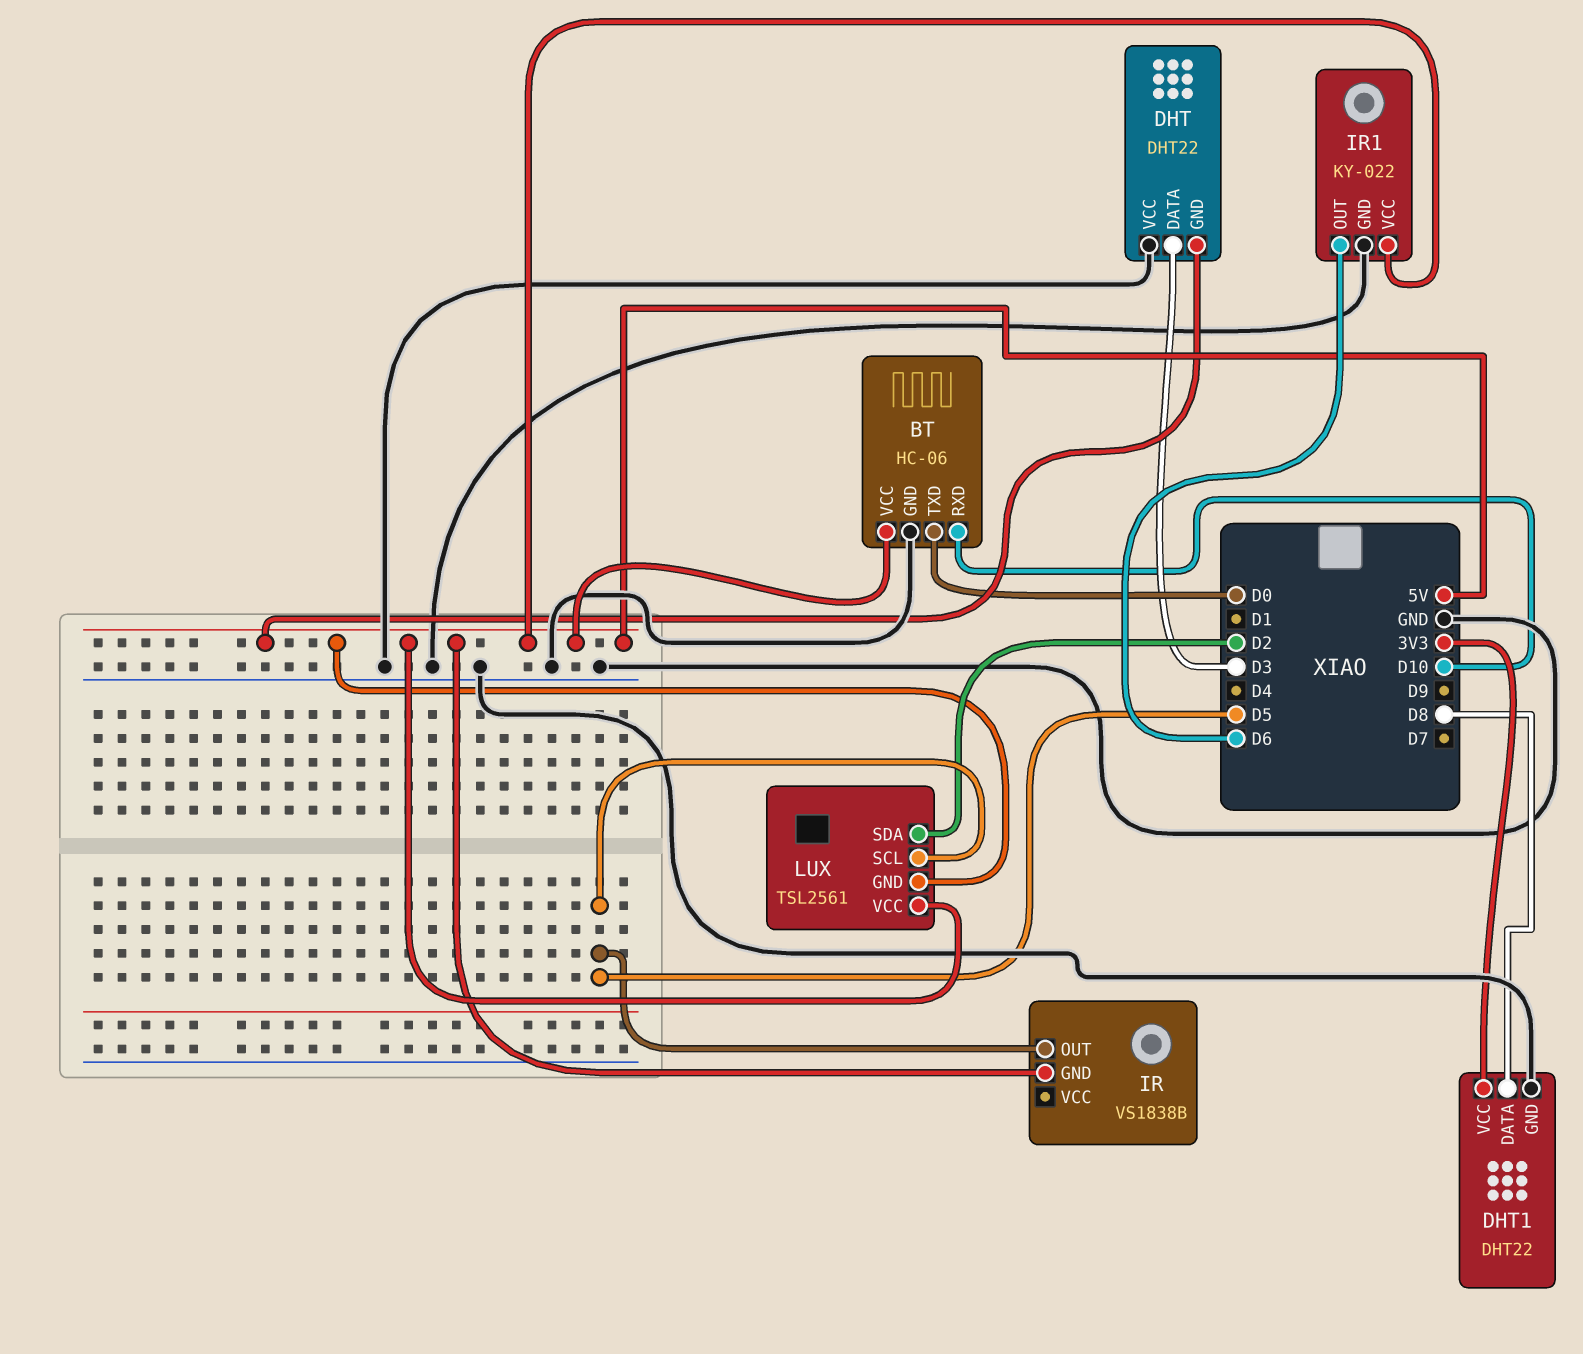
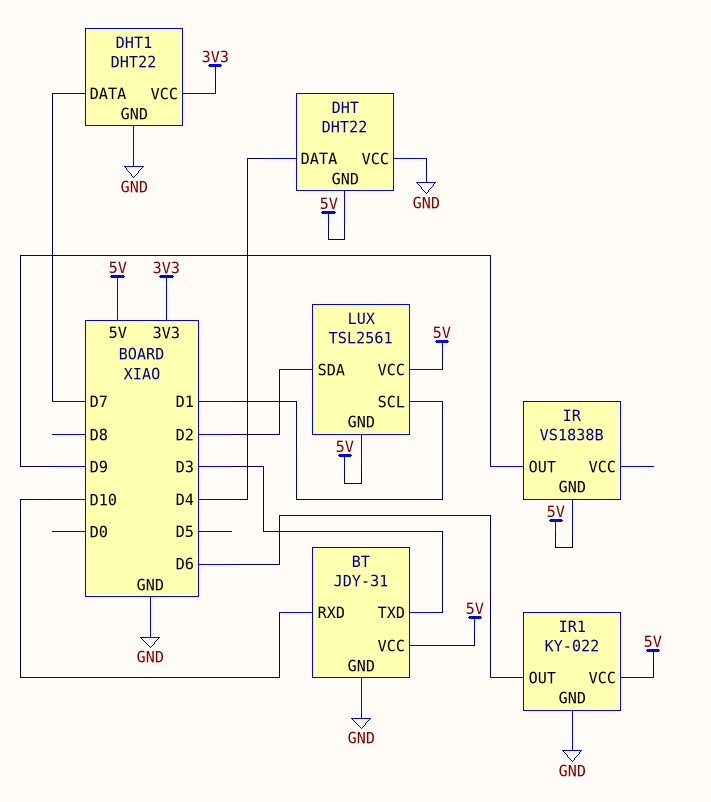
BT: HC-06 -> JDY-31
BT pin TXD: D0 -> D3
DHT pin DATA: D3 -> D4
DHT1 pin DATA: D8 -> D7
IR pin OUT: D5 -> D9
LUX pin SCL: D5 -> D1

